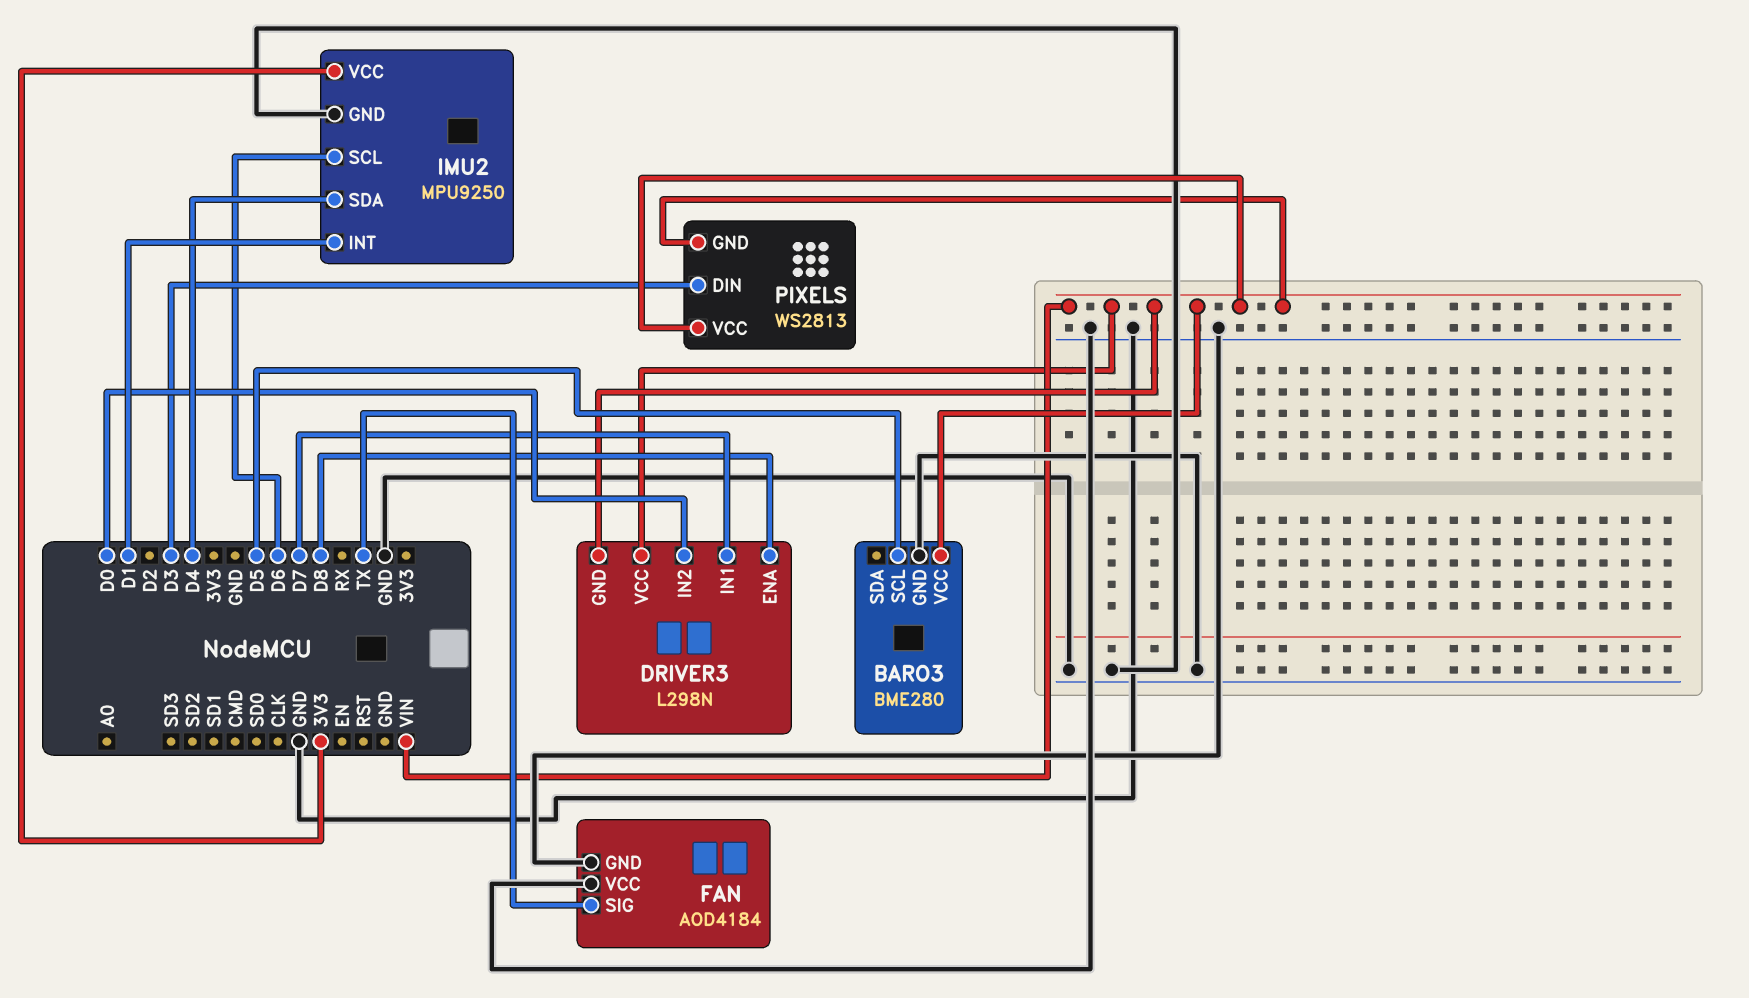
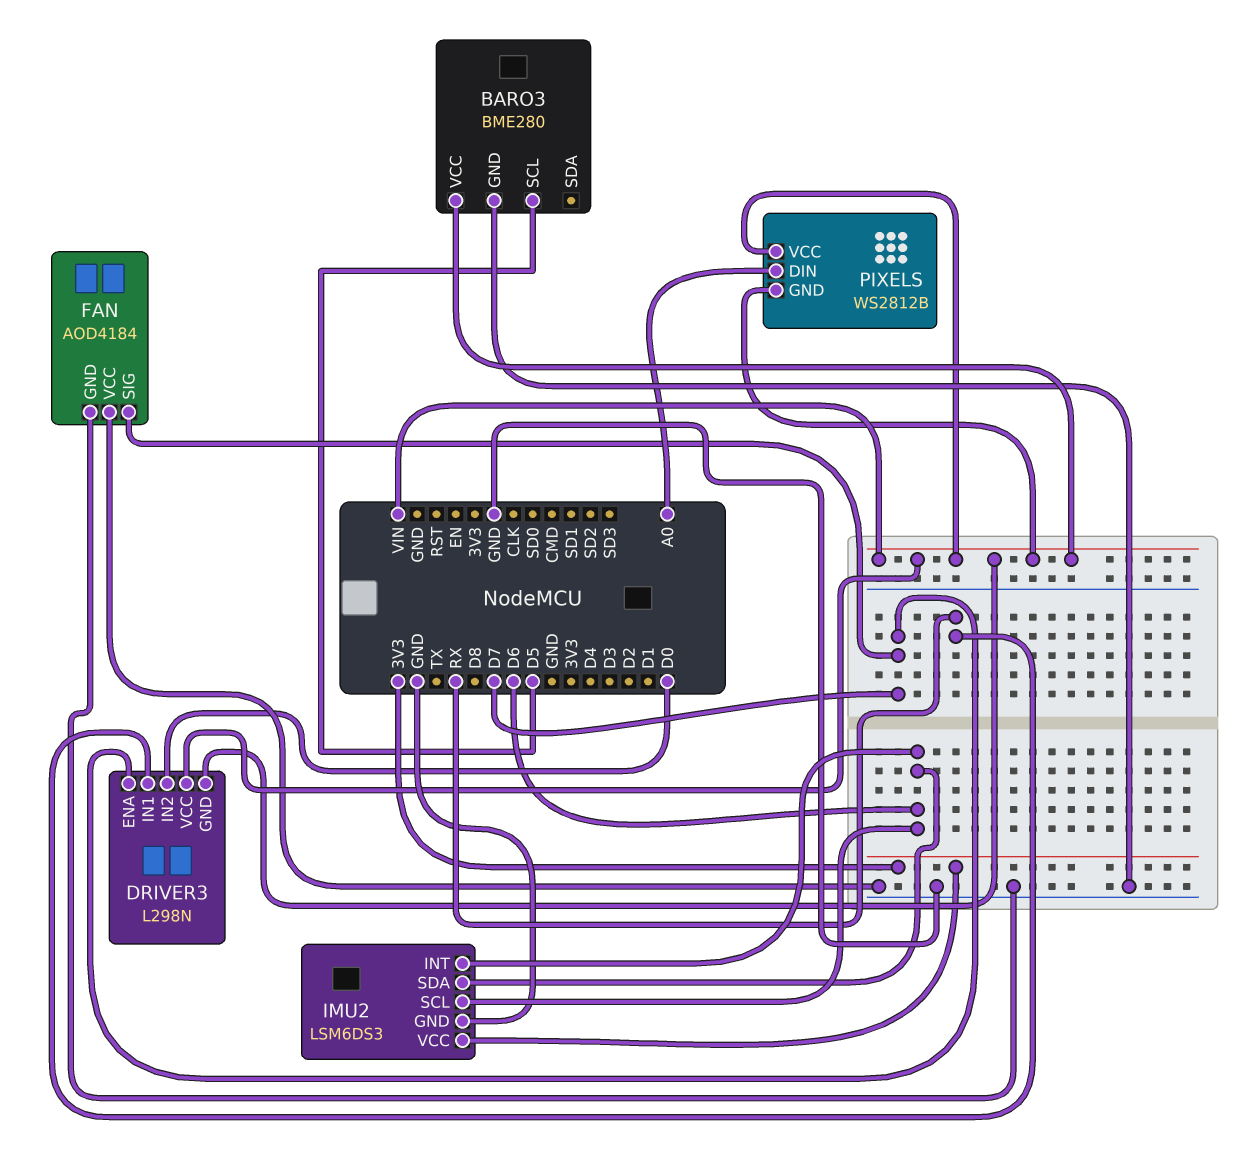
DRIVER3 pin ENA: D8 -> D7
DRIVER3 pin IN1: D7 -> RX
FAN pin SIG: TX -> D7
IMU2: MPU9250 -> LSM6DS3
IMU2 pin INT: D1 -> D6
IMU2 pin SDA: D4 -> D6
PIXELS: WS2813 -> WS2812B
PIXELS pin DIN: D3 -> A0

